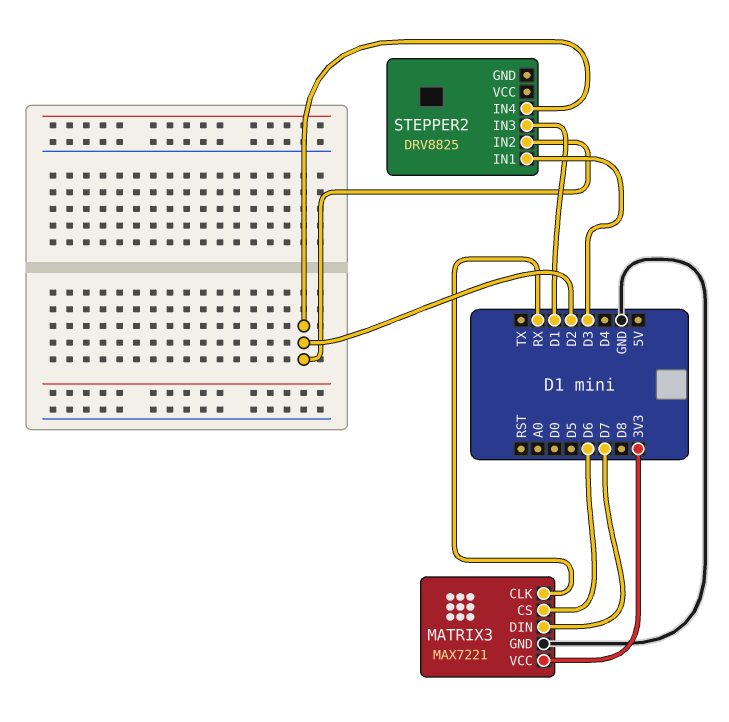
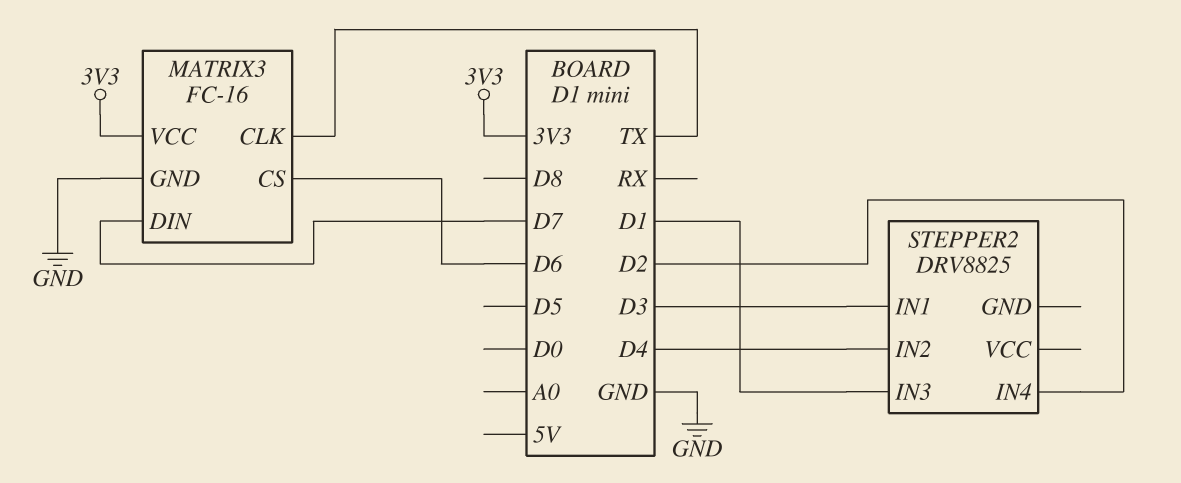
MATRIX3: MAX7221 -> FC-16
MATRIX3 pin CLK: RX -> TX
STEPPER2 pin IN2: D2 -> D4

